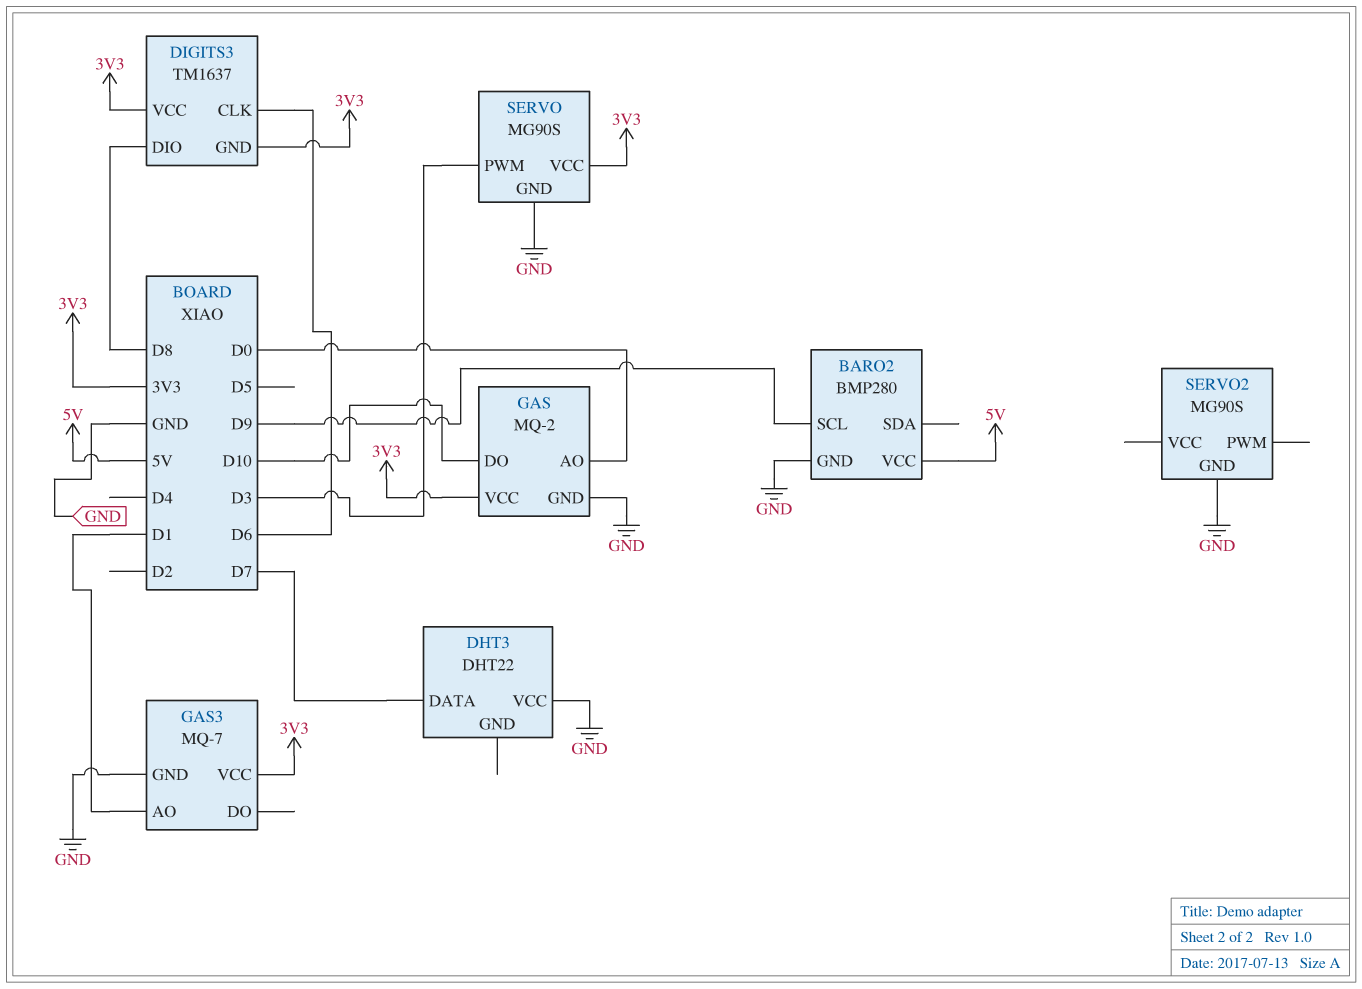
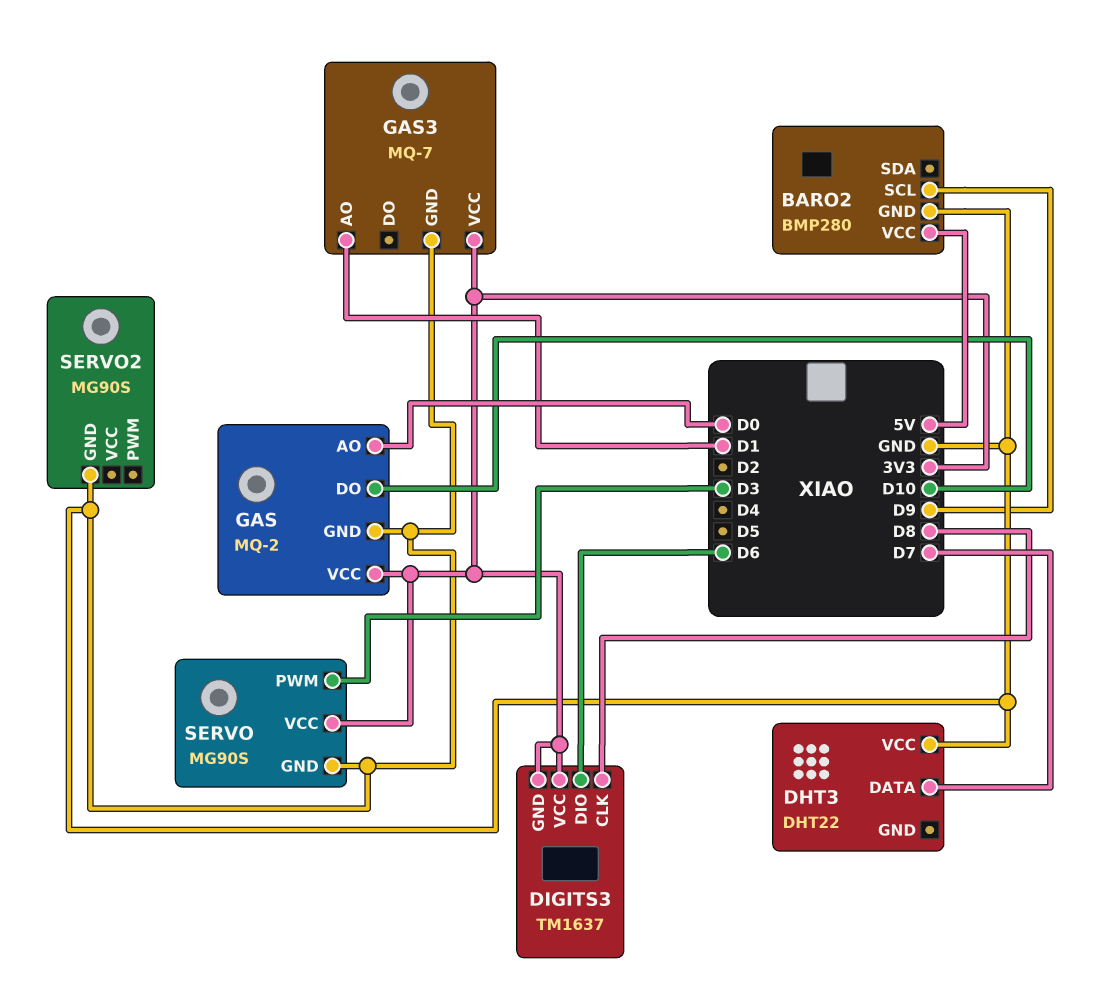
DIGITS3 pin CLK: D6 -> D8
DIGITS3 pin DIO: D8 -> D6

